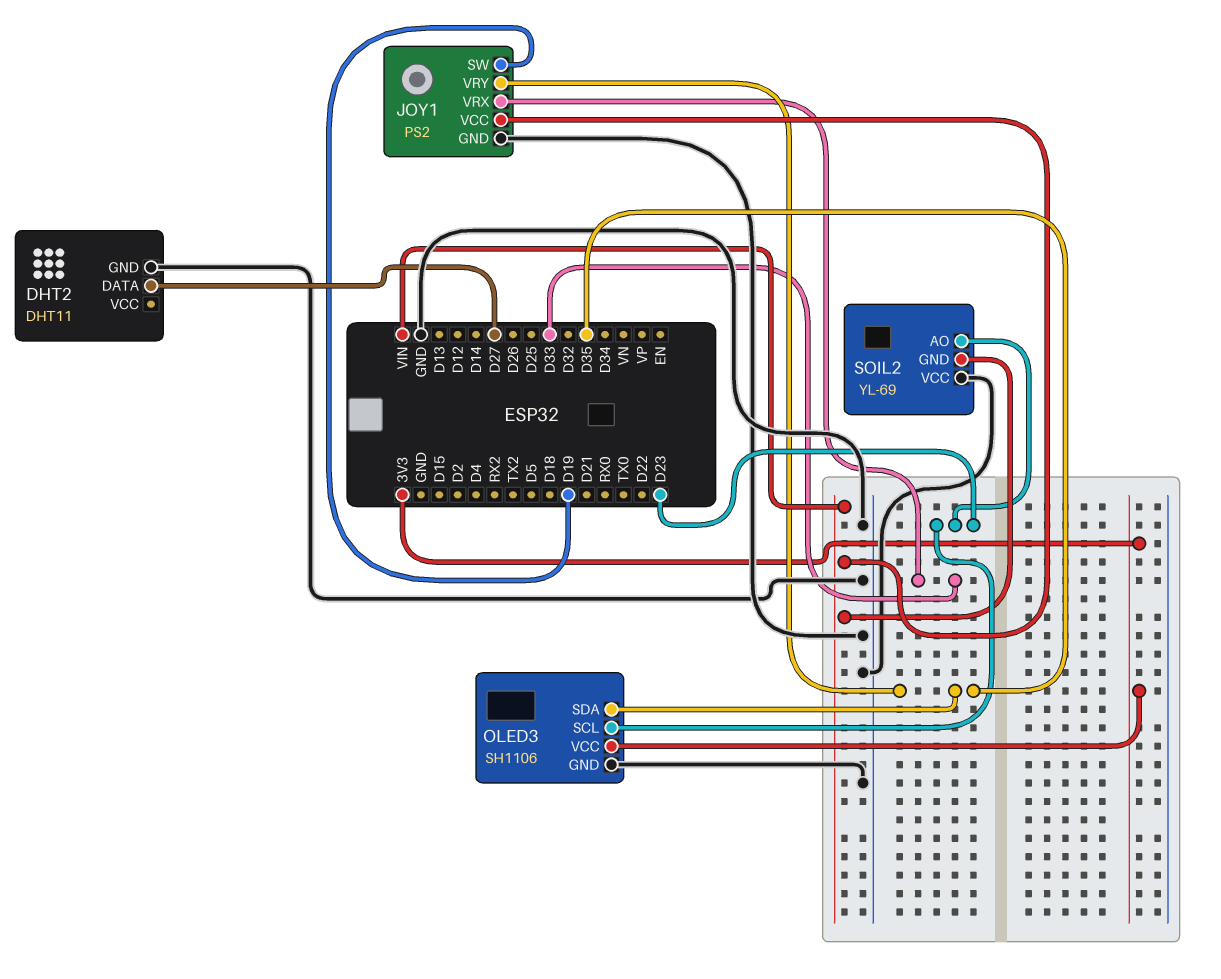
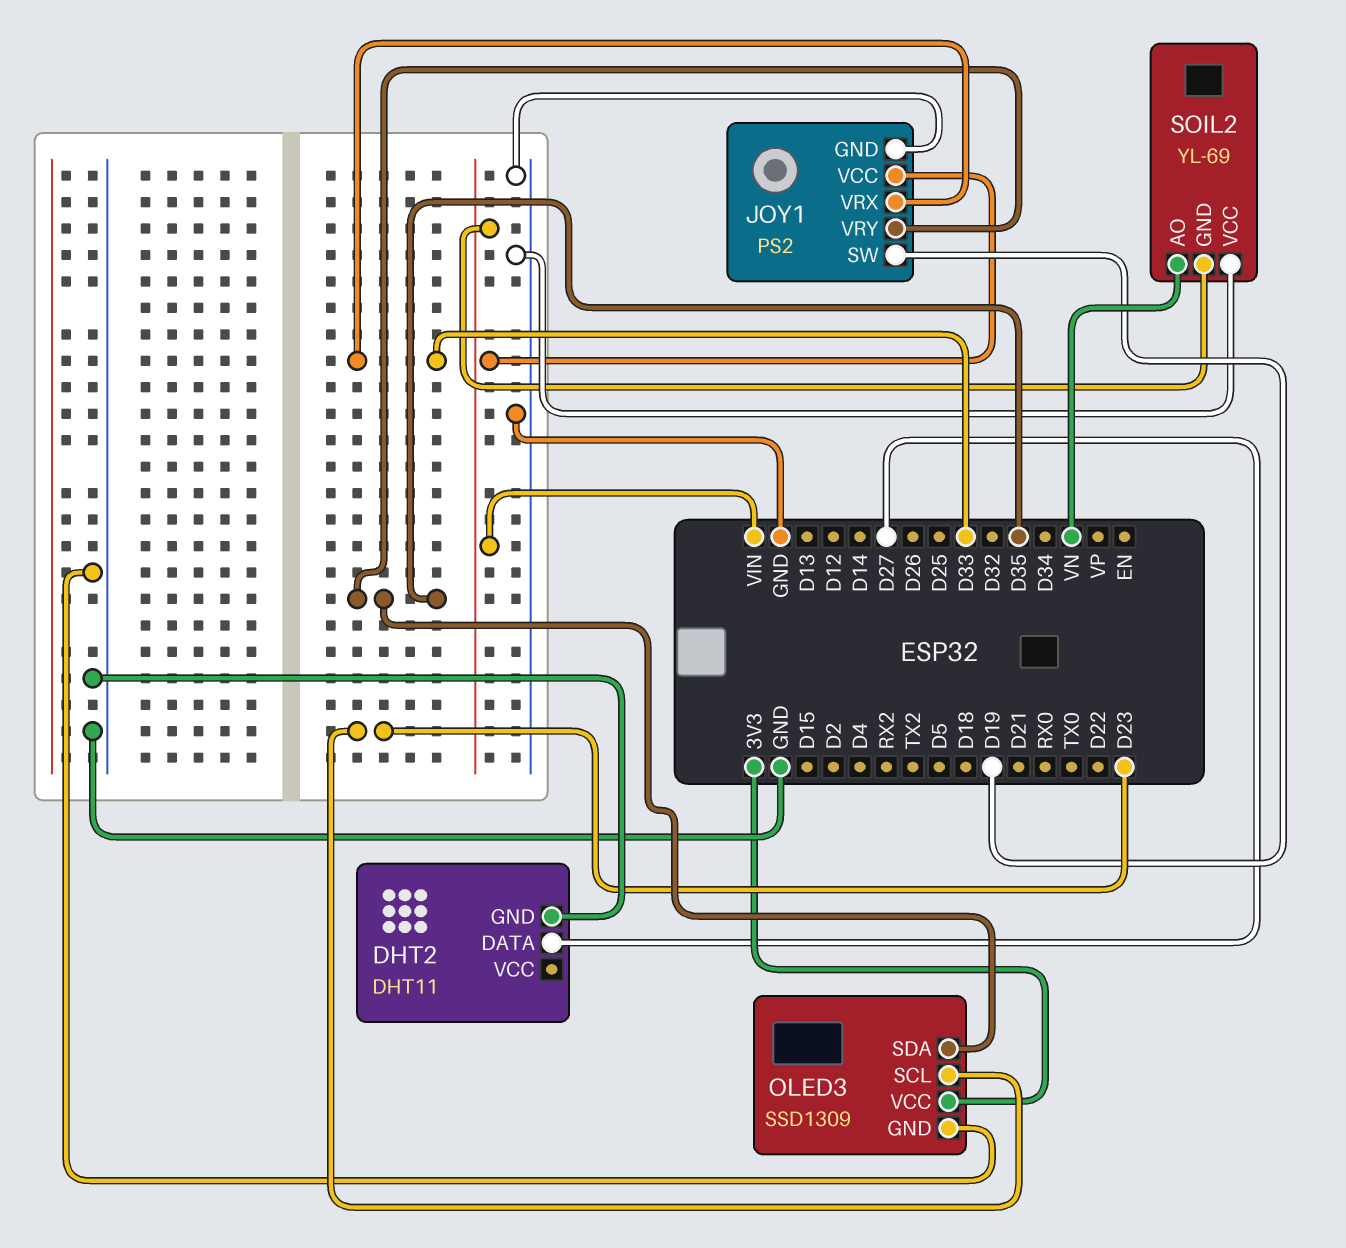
OLED3: SH1106 -> SSD1309
SOIL2 pin AO: D23 -> VN

